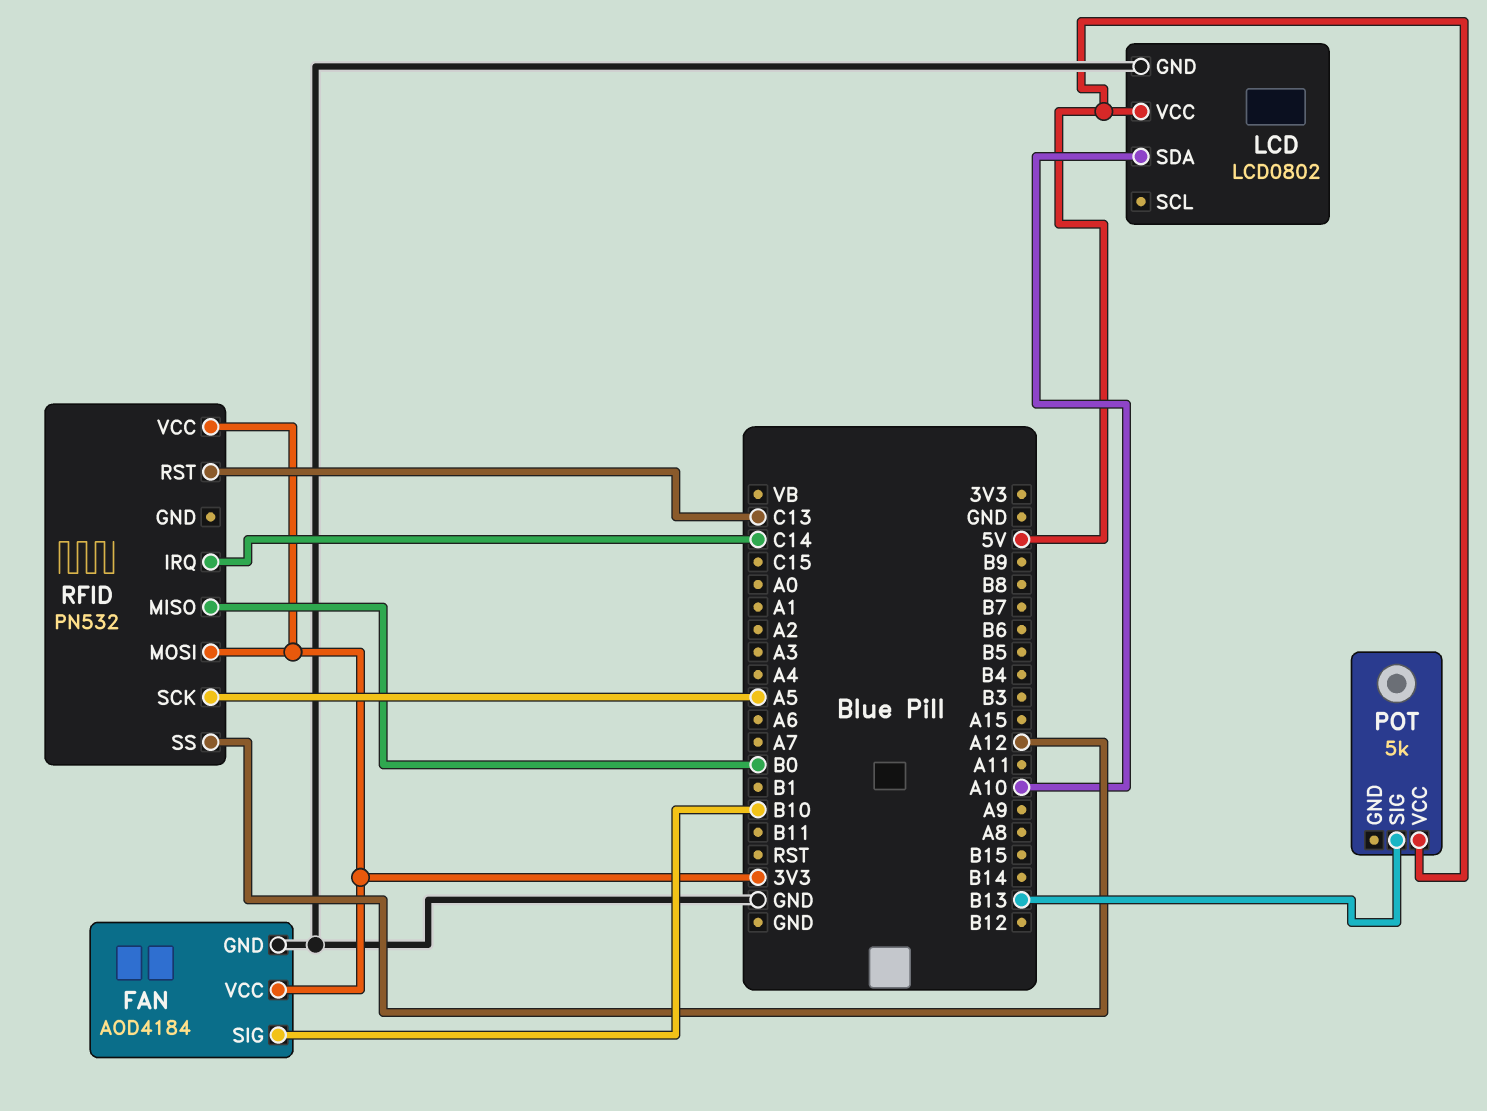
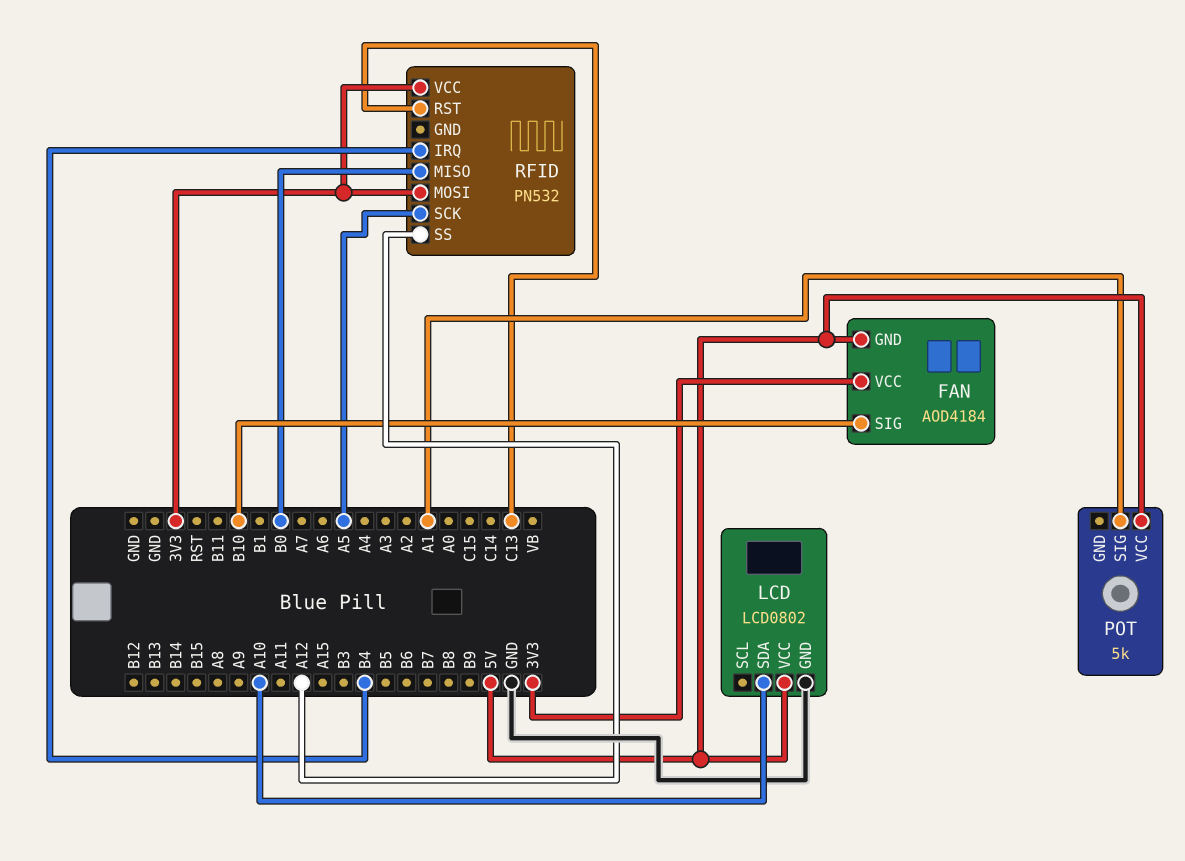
FAN pin GND: GND -> 5V
POT pin SIG: B13 -> A1
RFID pin IRQ: C14 -> B4

